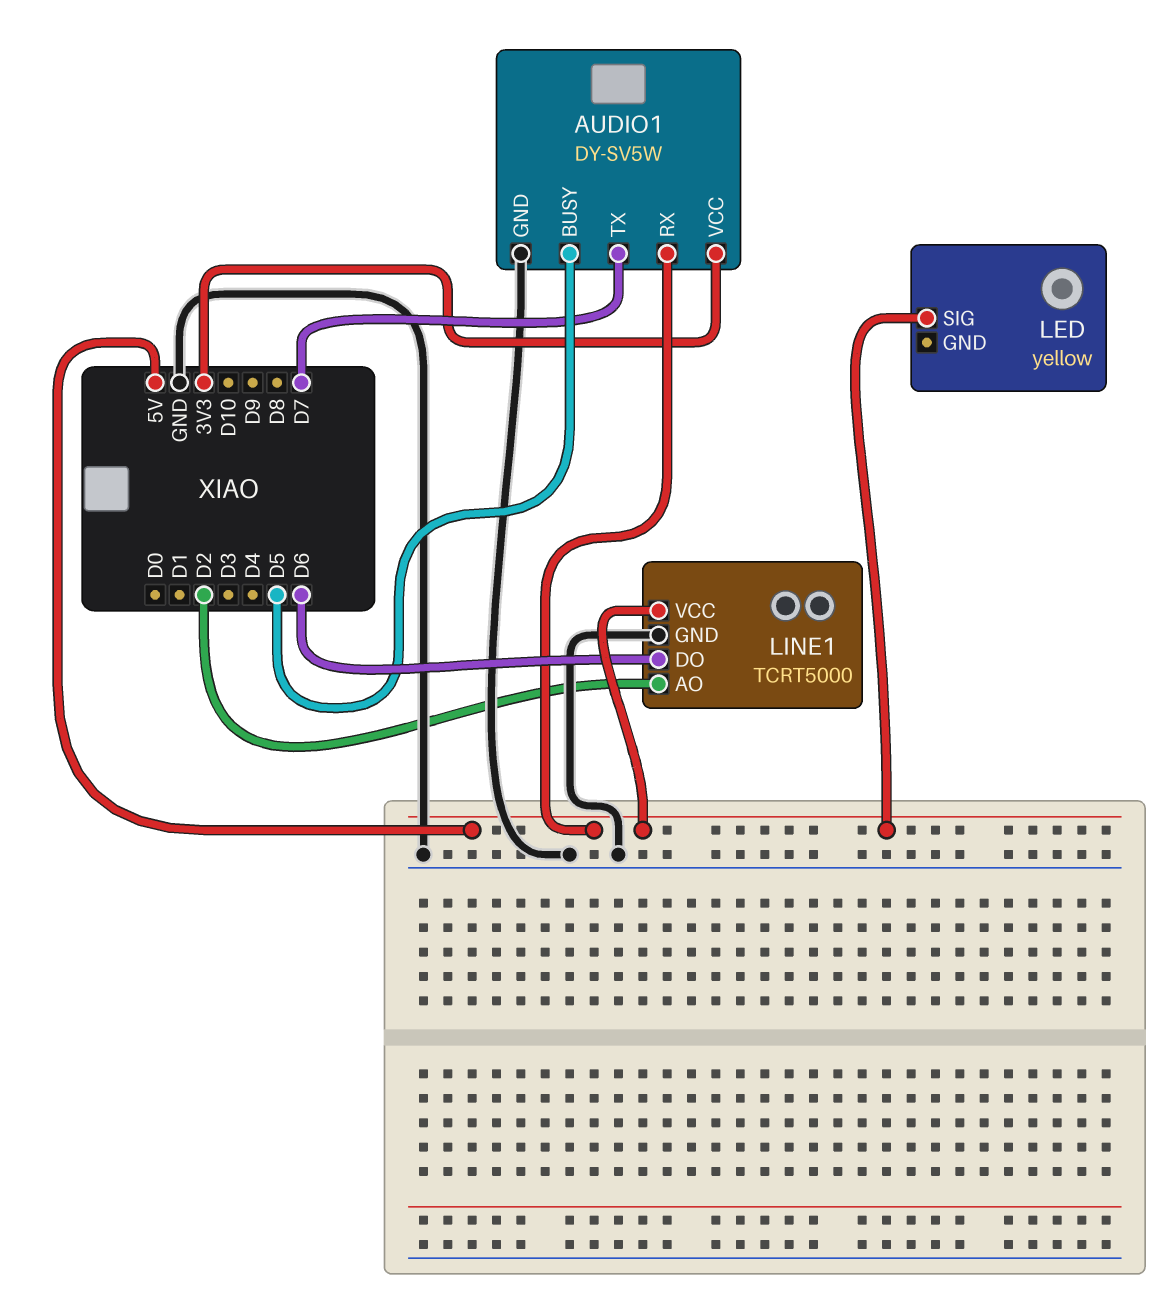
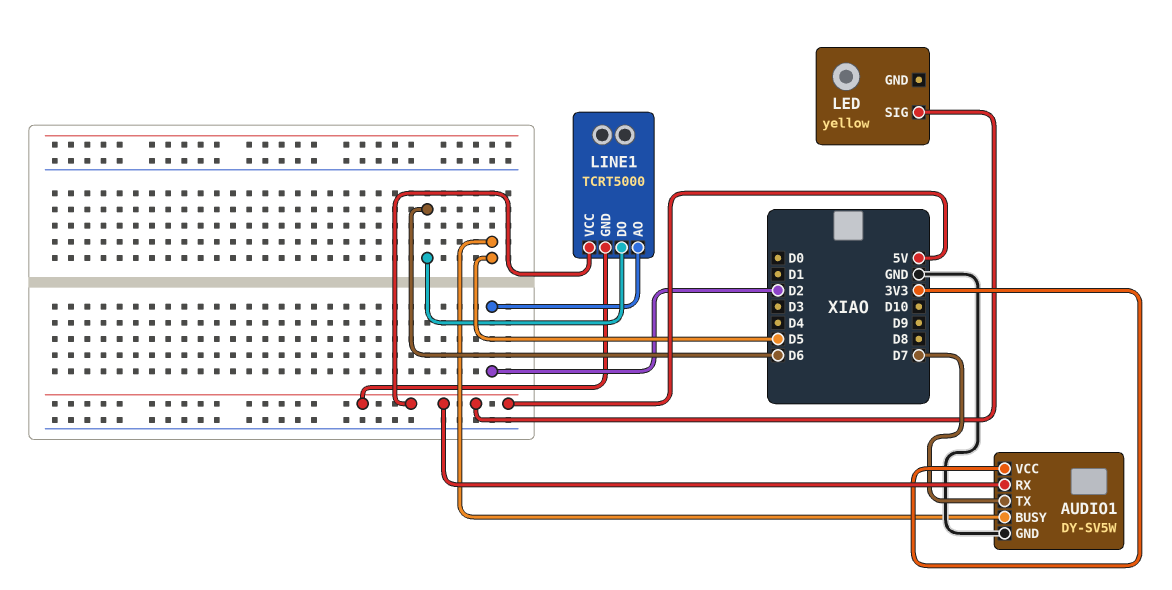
LINE1 pin GND: GND -> 5V

